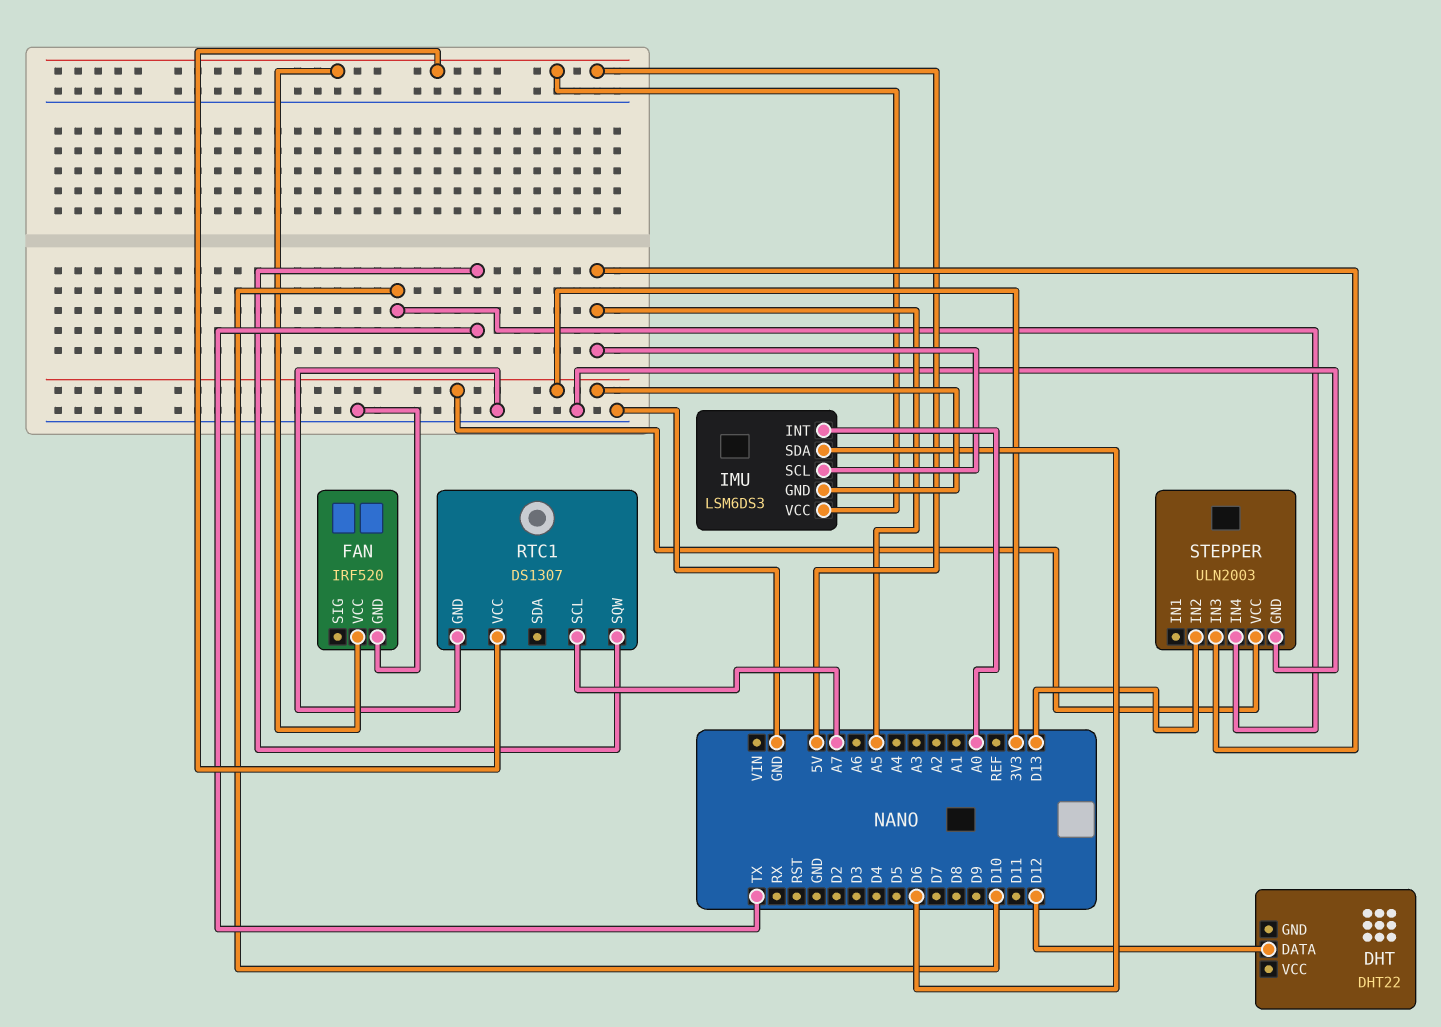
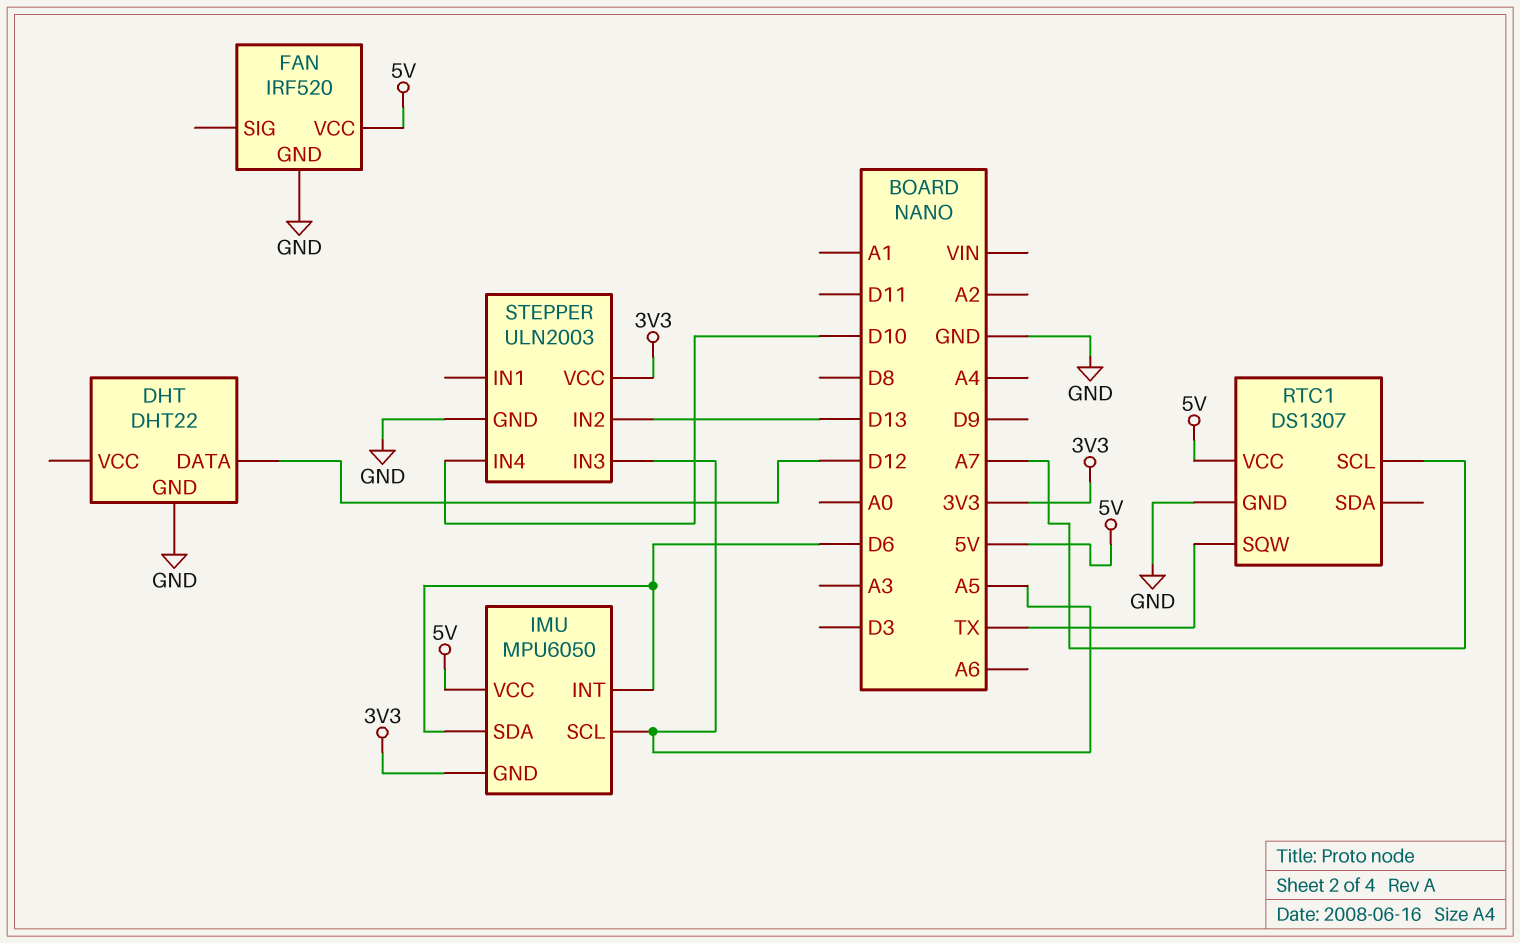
DHT pin GND: none -> GND
IMU: LSM6DS3 -> MPU6050
IMU pin INT: A0 -> D6

